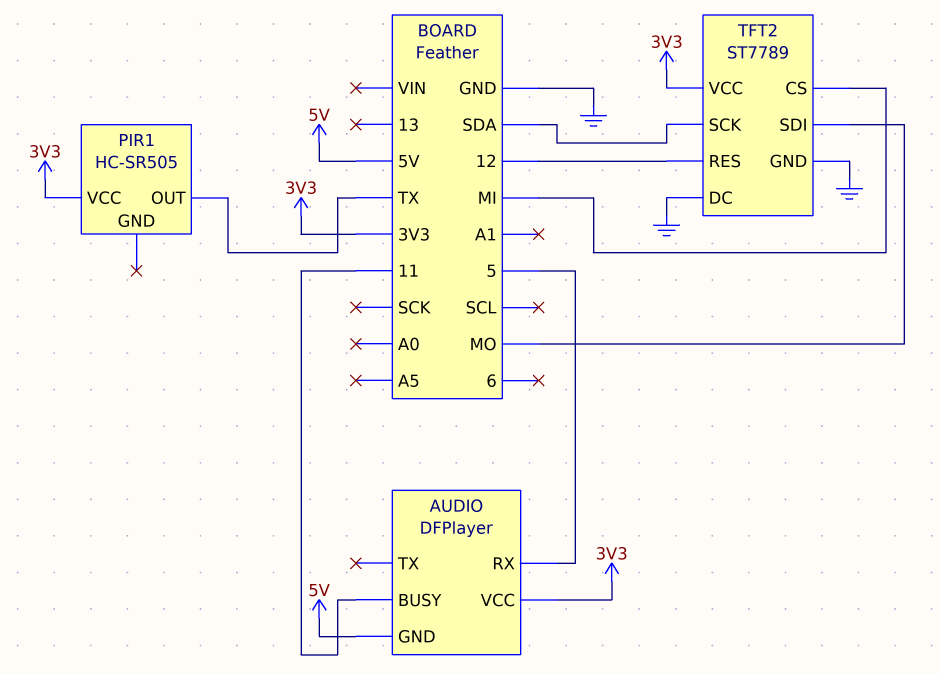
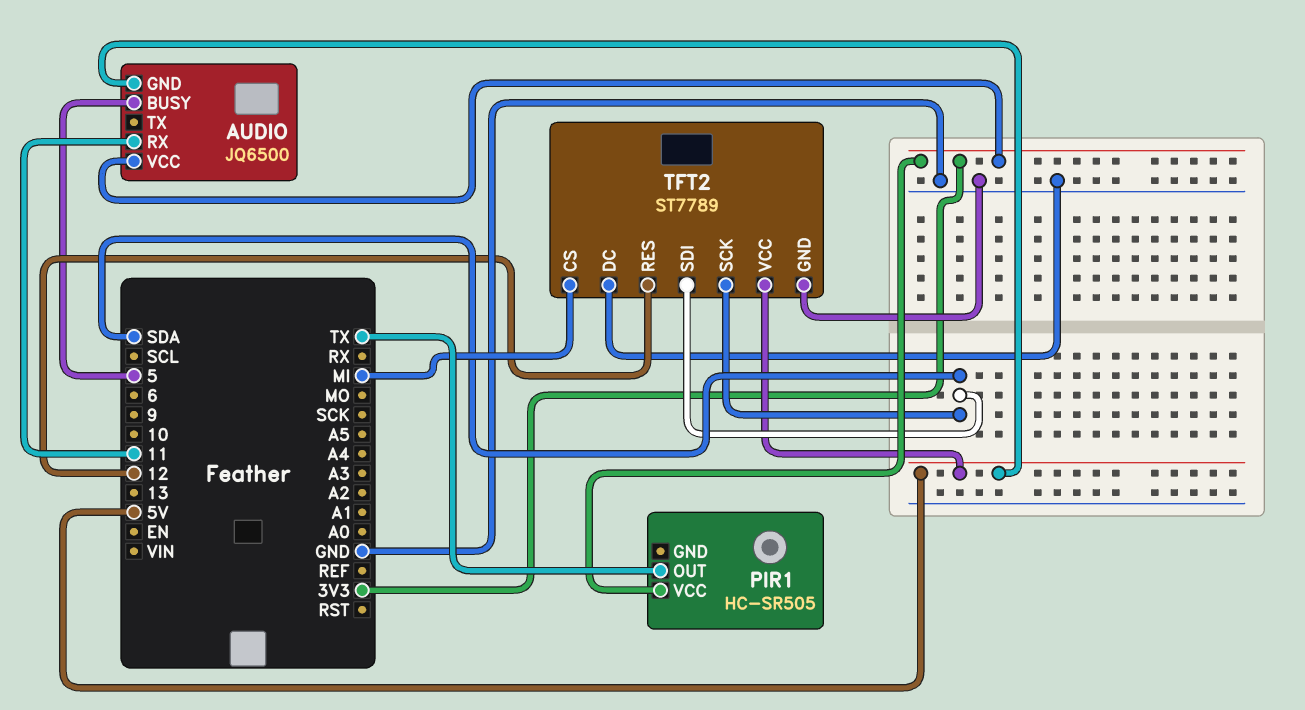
AUDIO: DFPlayer -> JQ6500
AUDIO pin BUSY: 11 -> 5
AUDIO pin RX: 5 -> 11
TFT2 pin SDI: MO -> SDA
TFT2 pin VCC: 3V3 -> 5V

